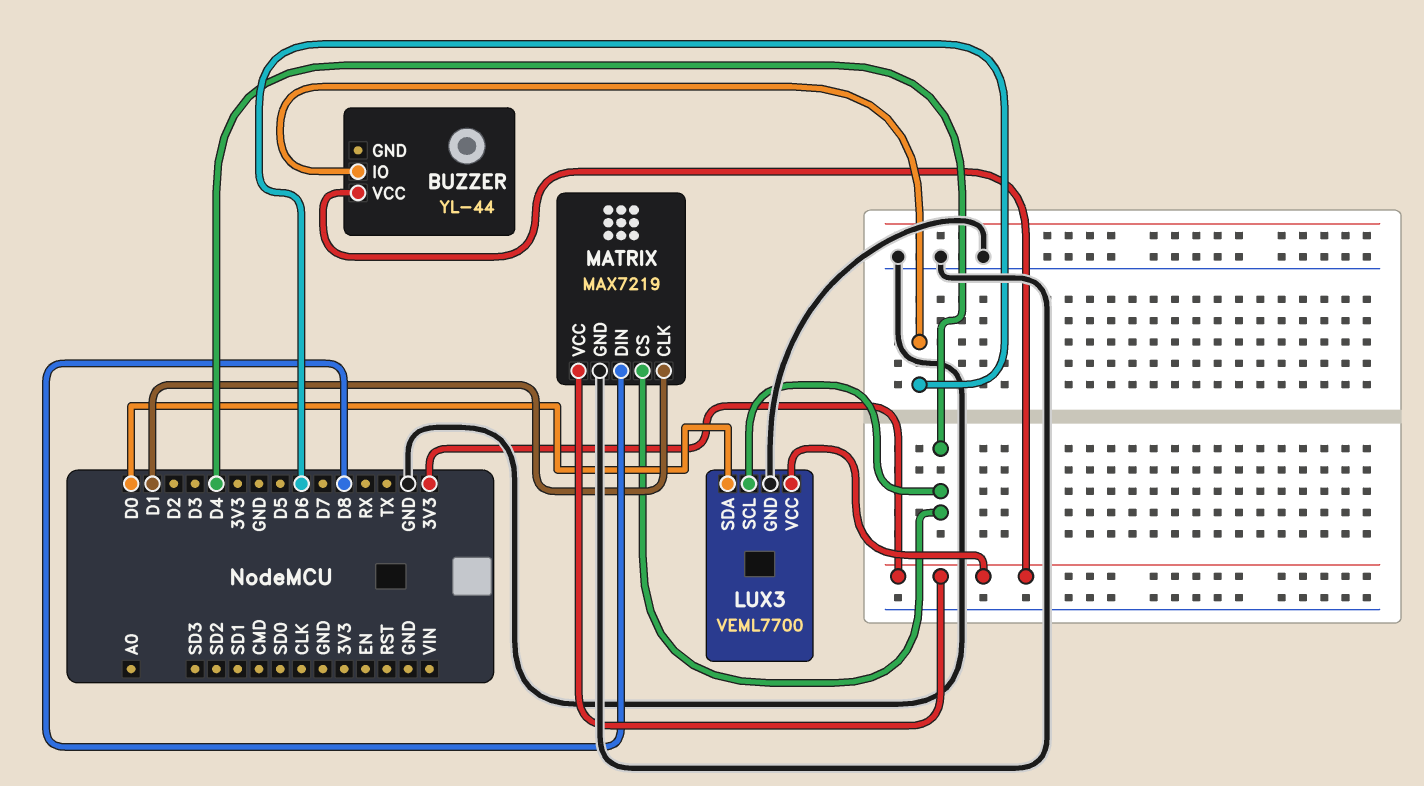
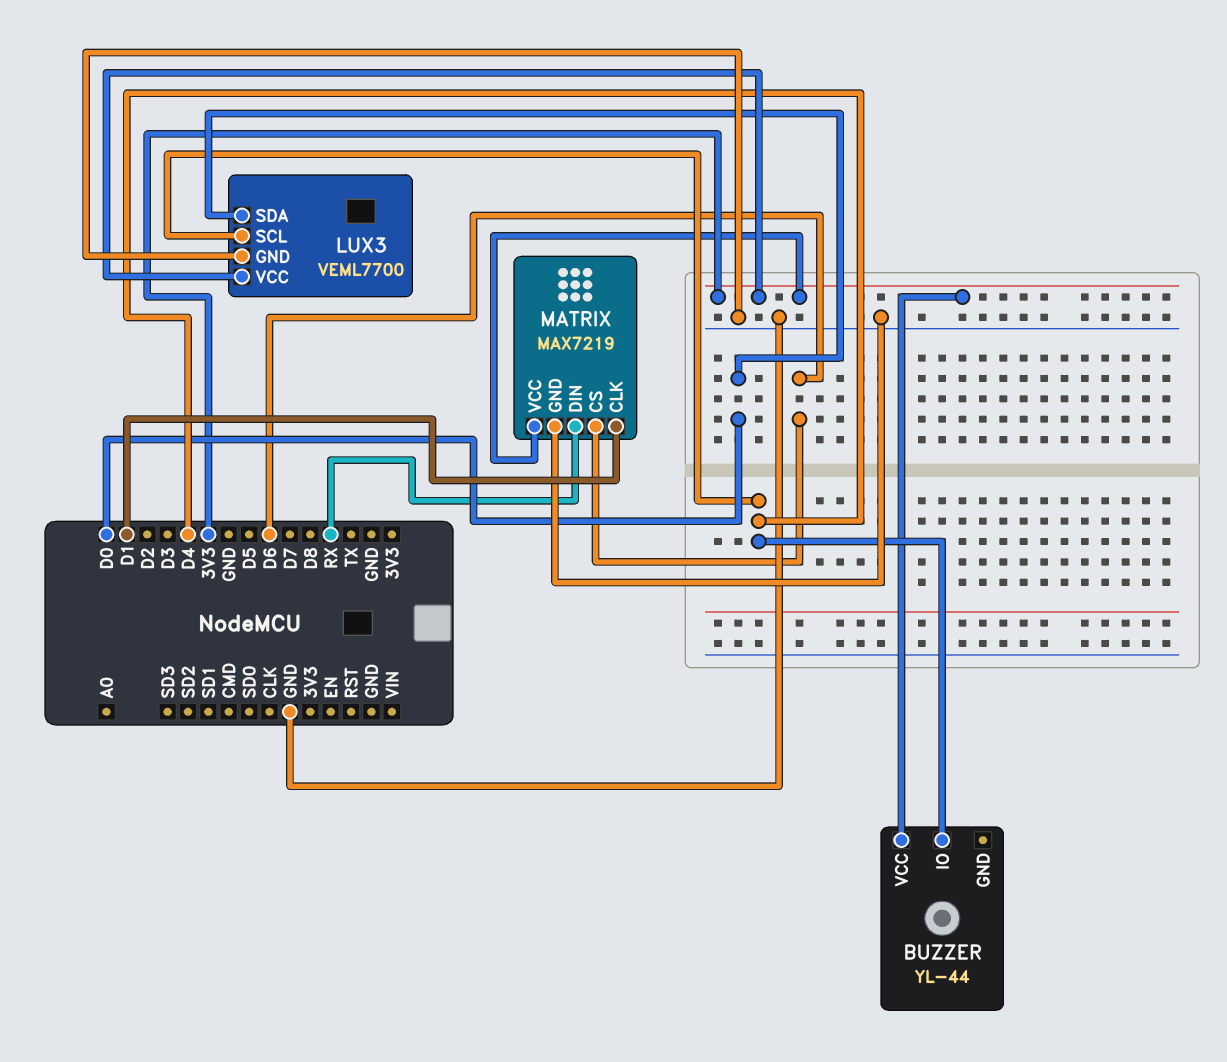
BUZZER pin IO: D6 -> D4
MATRIX pin CS: D4 -> D6
MATRIX pin DIN: D8 -> RX

